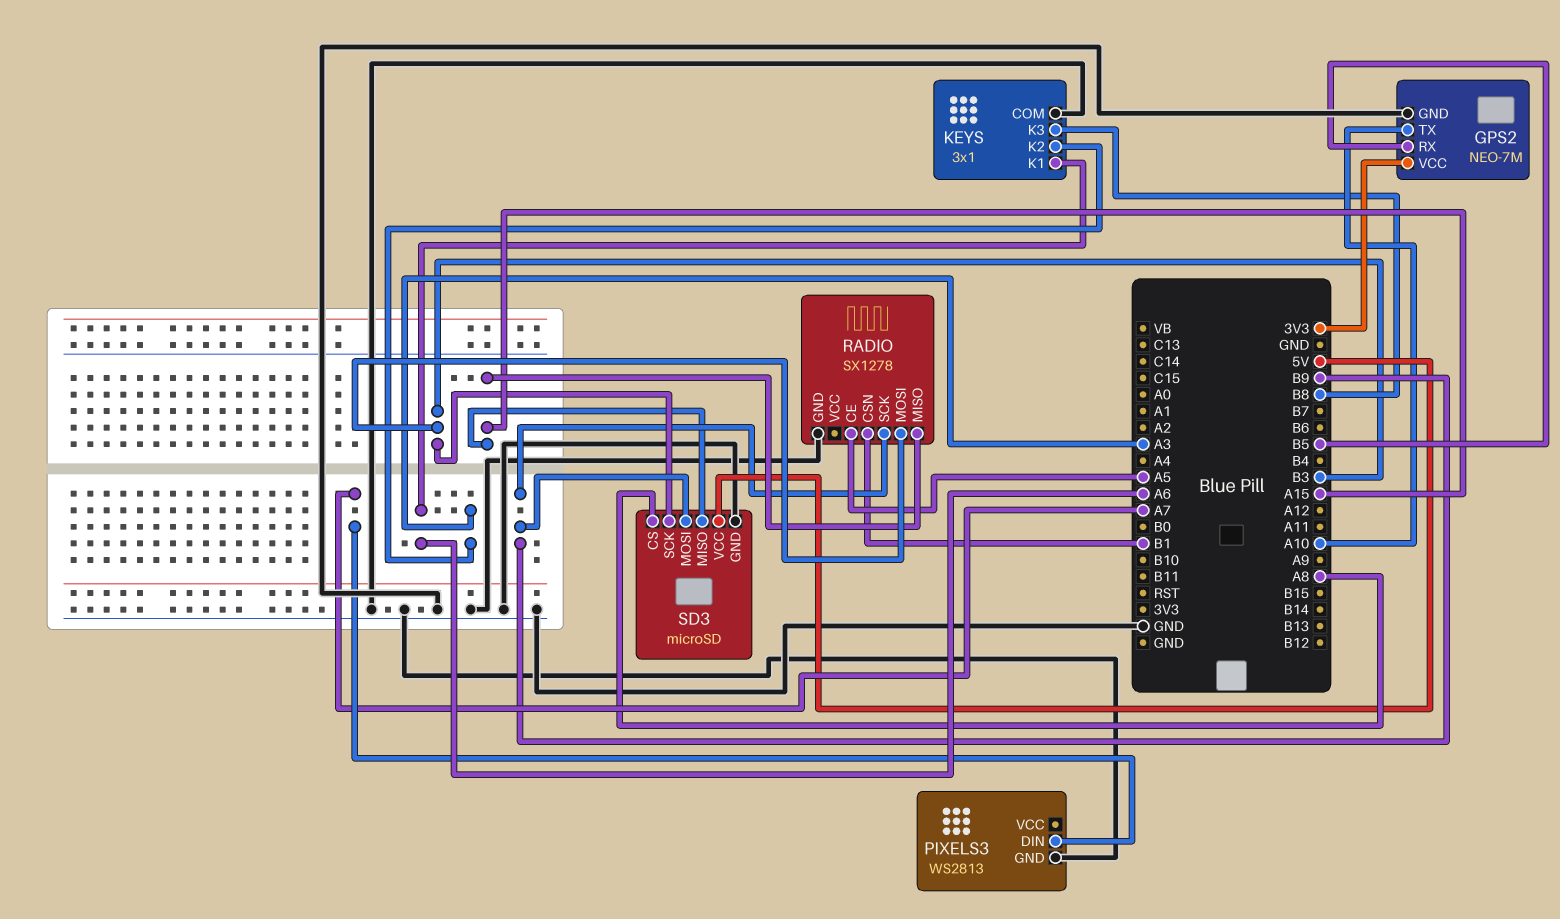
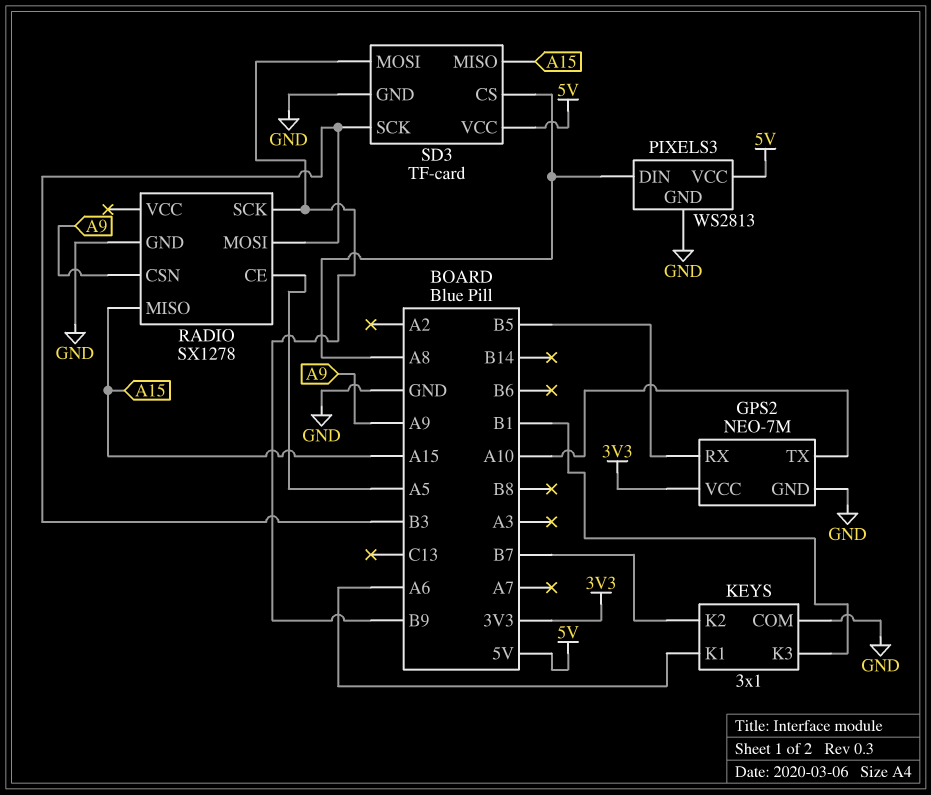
KEYS pin K2: A3 -> B7
KEYS pin K3: B8 -> B1
PIXELS3 pin DIN: A7 -> A8
PIXELS3 pin VCC: none -> 5V
RADIO pin CSN: B1 -> A9
SD3: microSD -> TF-card

